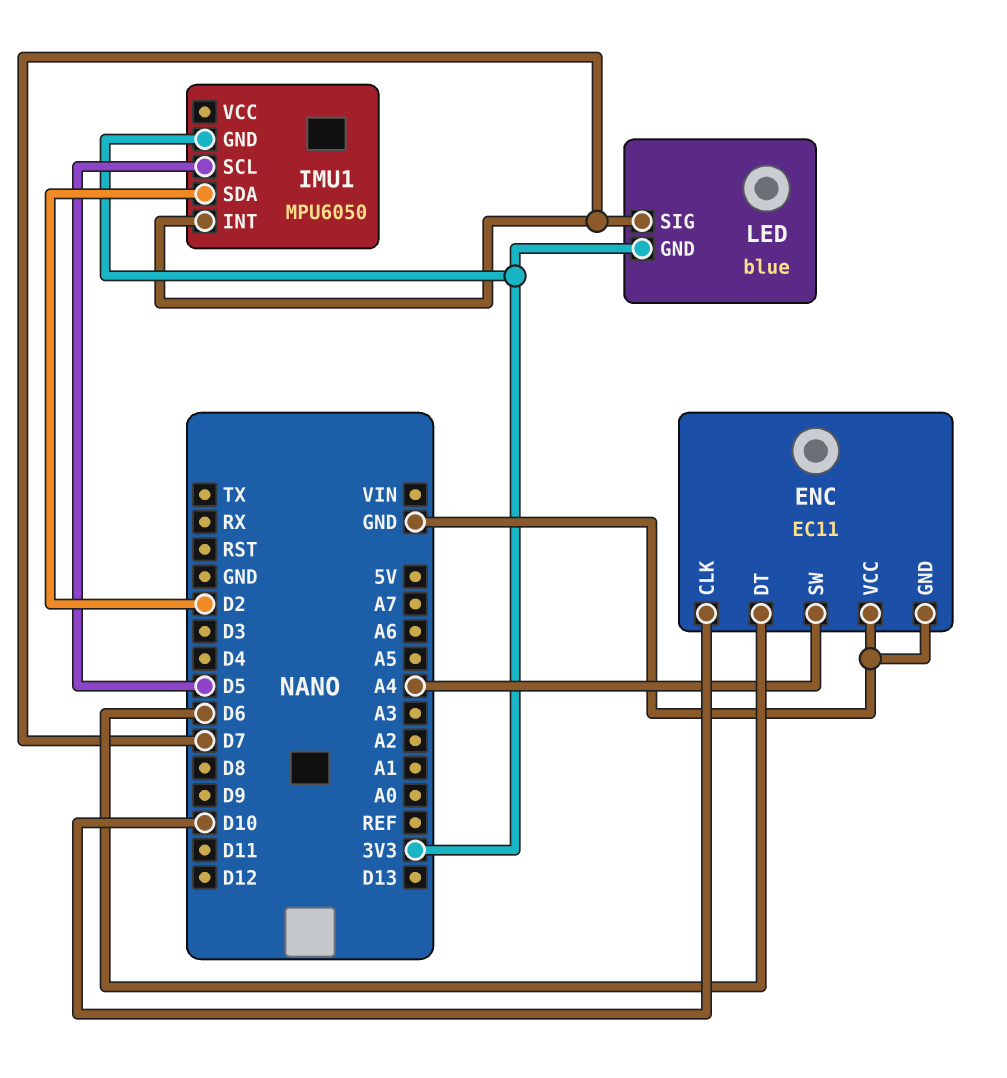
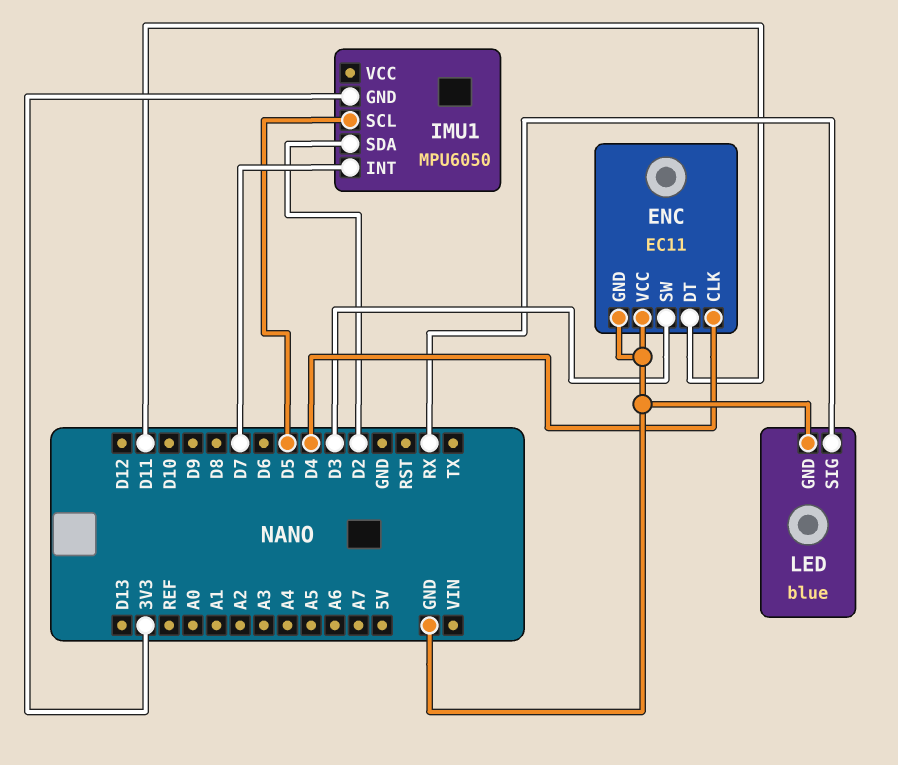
ENC pin CLK: D10 -> D4
ENC pin DT: D6 -> D11
ENC pin SW: A4 -> D3
LED pin GND: 3V3 -> GND
LED pin SIG: D7 -> RX

